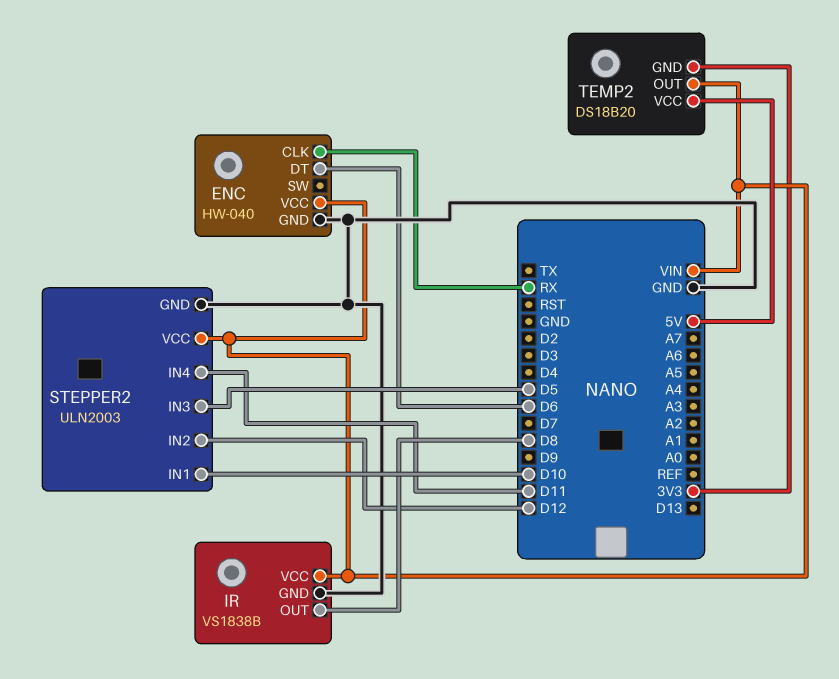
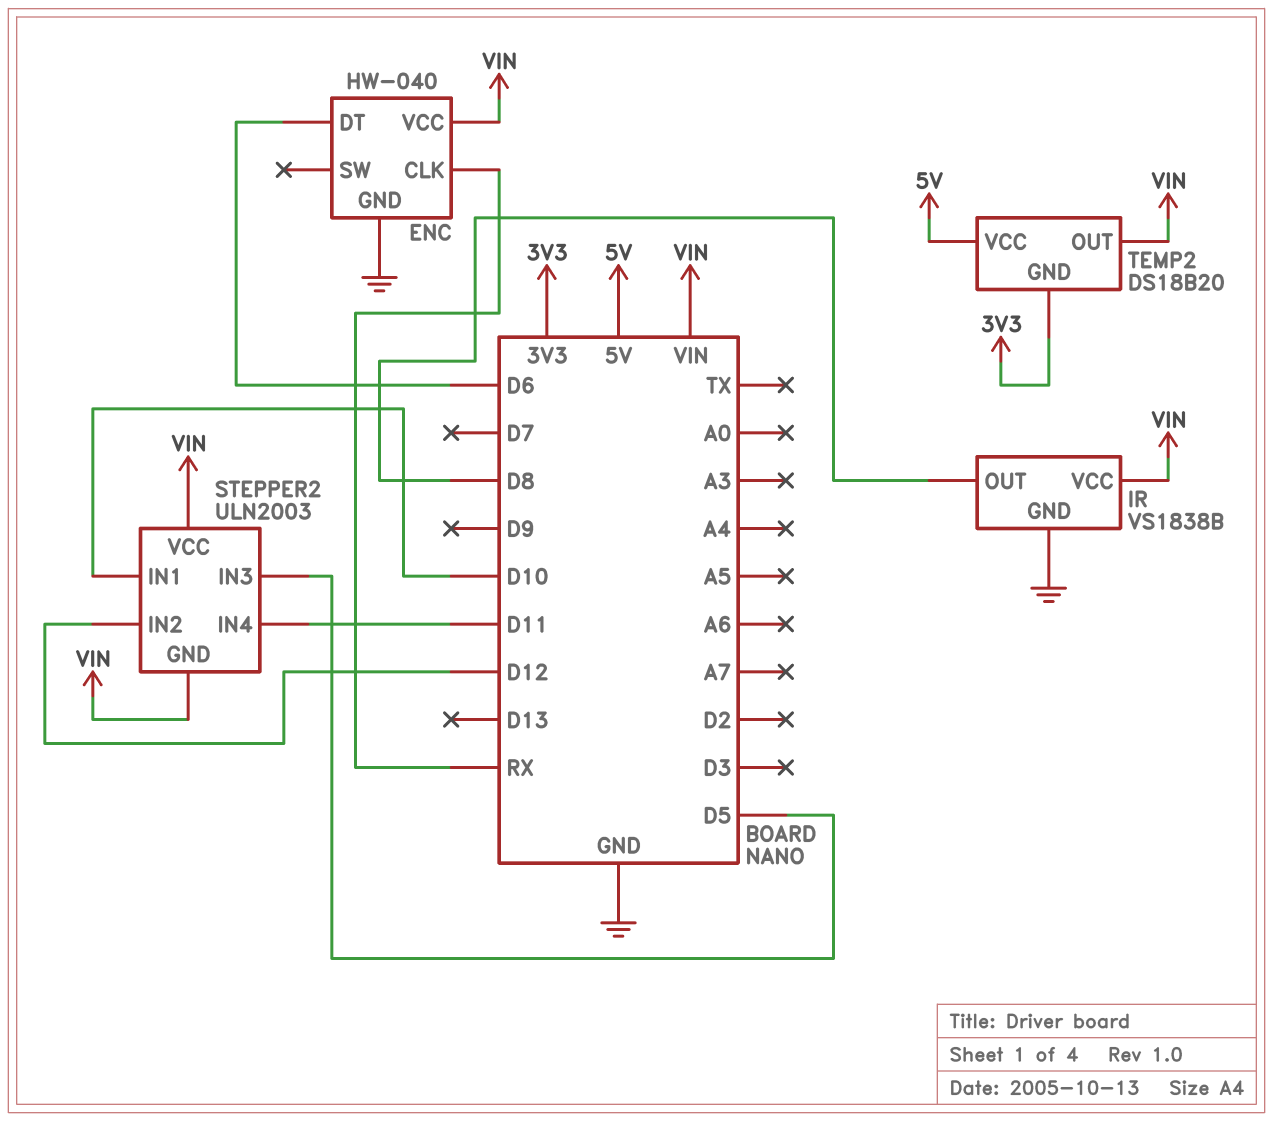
STEPPER2 pin GND: GND -> VIN

